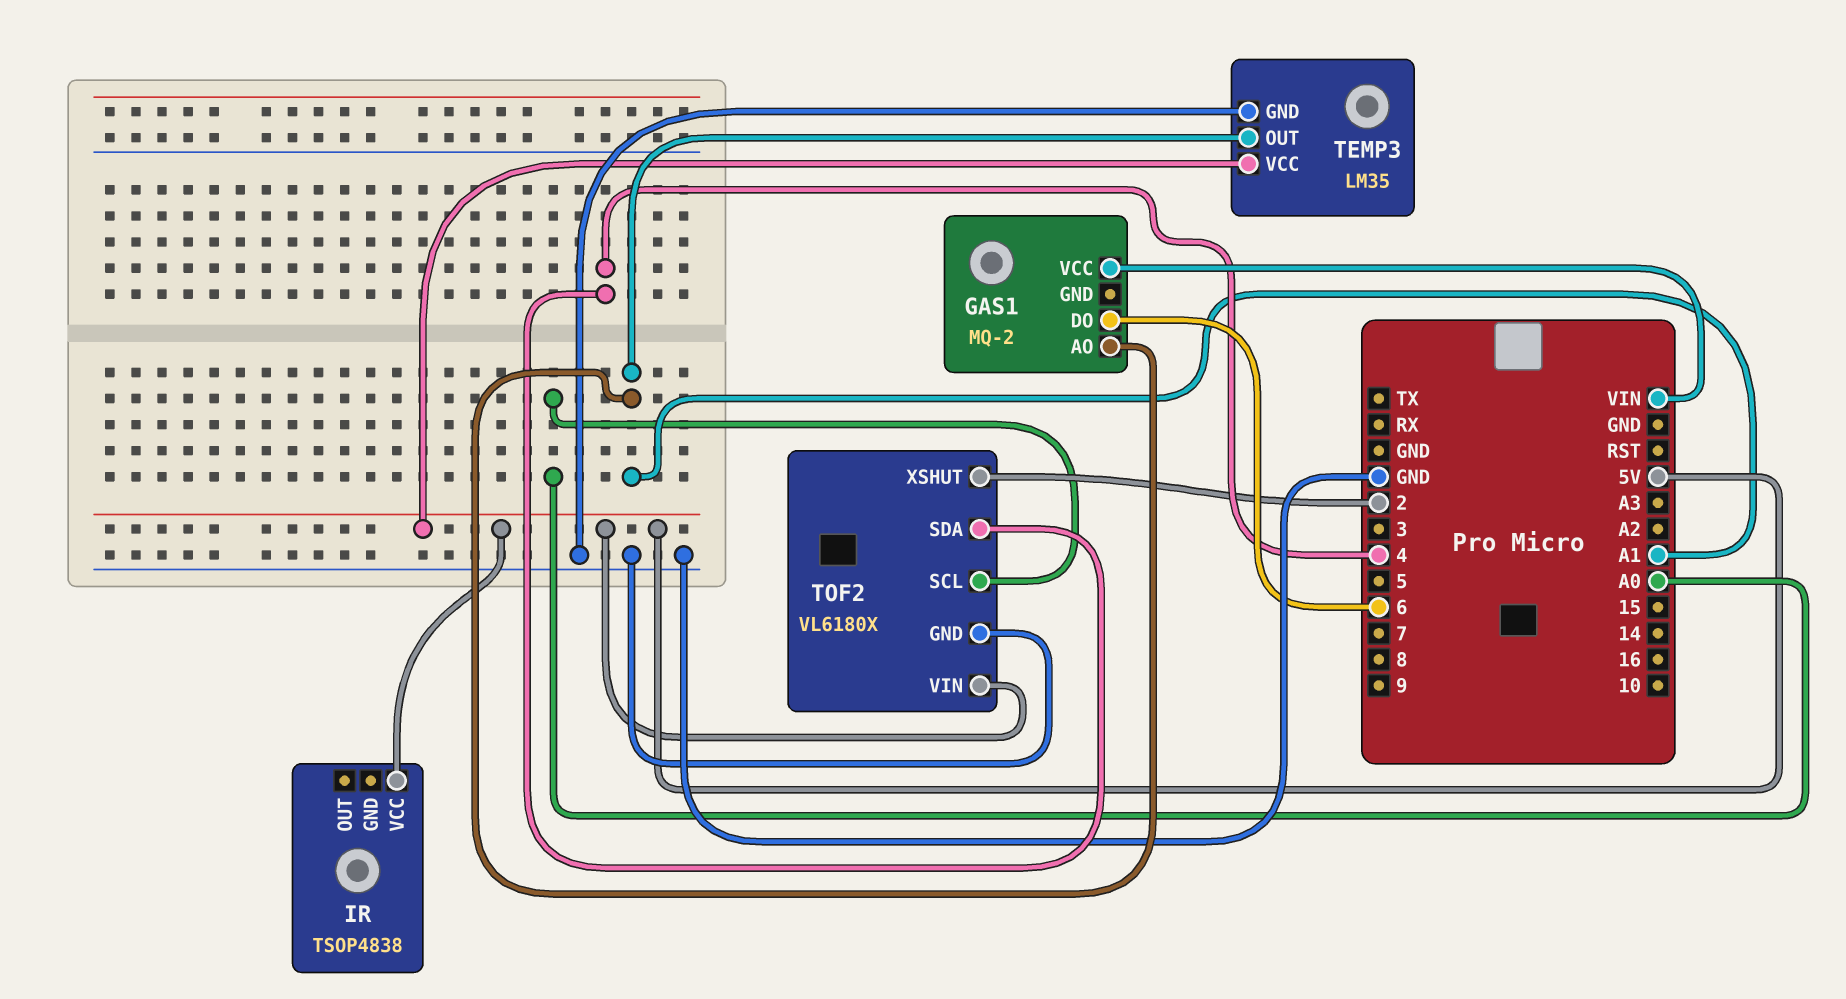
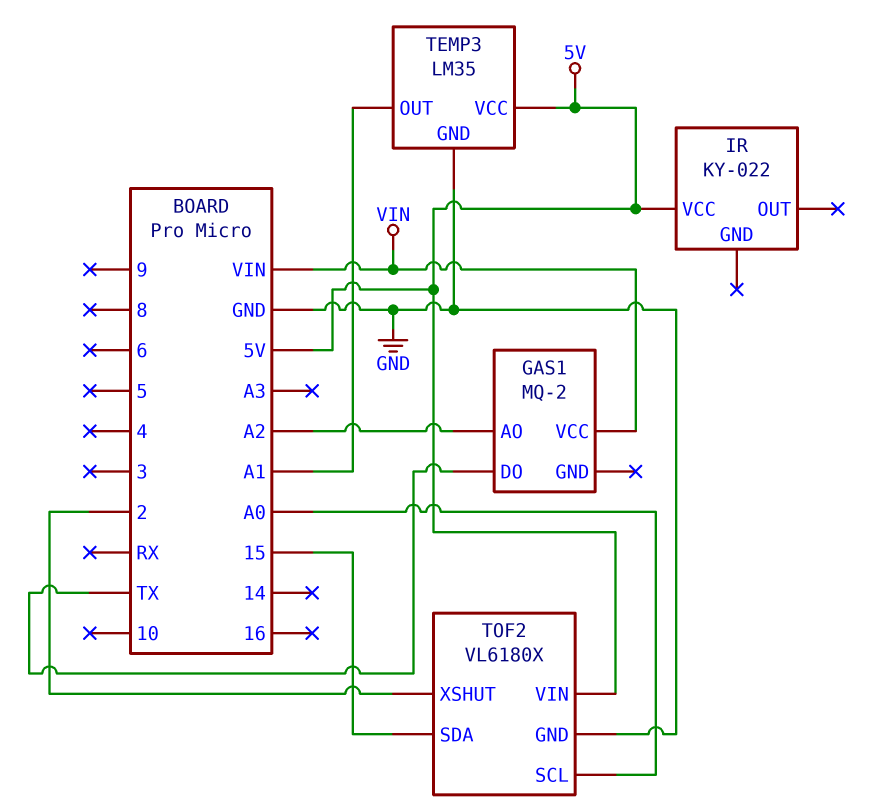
GAS1 pin AO: A1 -> A2
GAS1 pin DO: 6 -> TX
IR: TSOP4838 -> KY-022
TOF2 pin SDA: 4 -> 15

